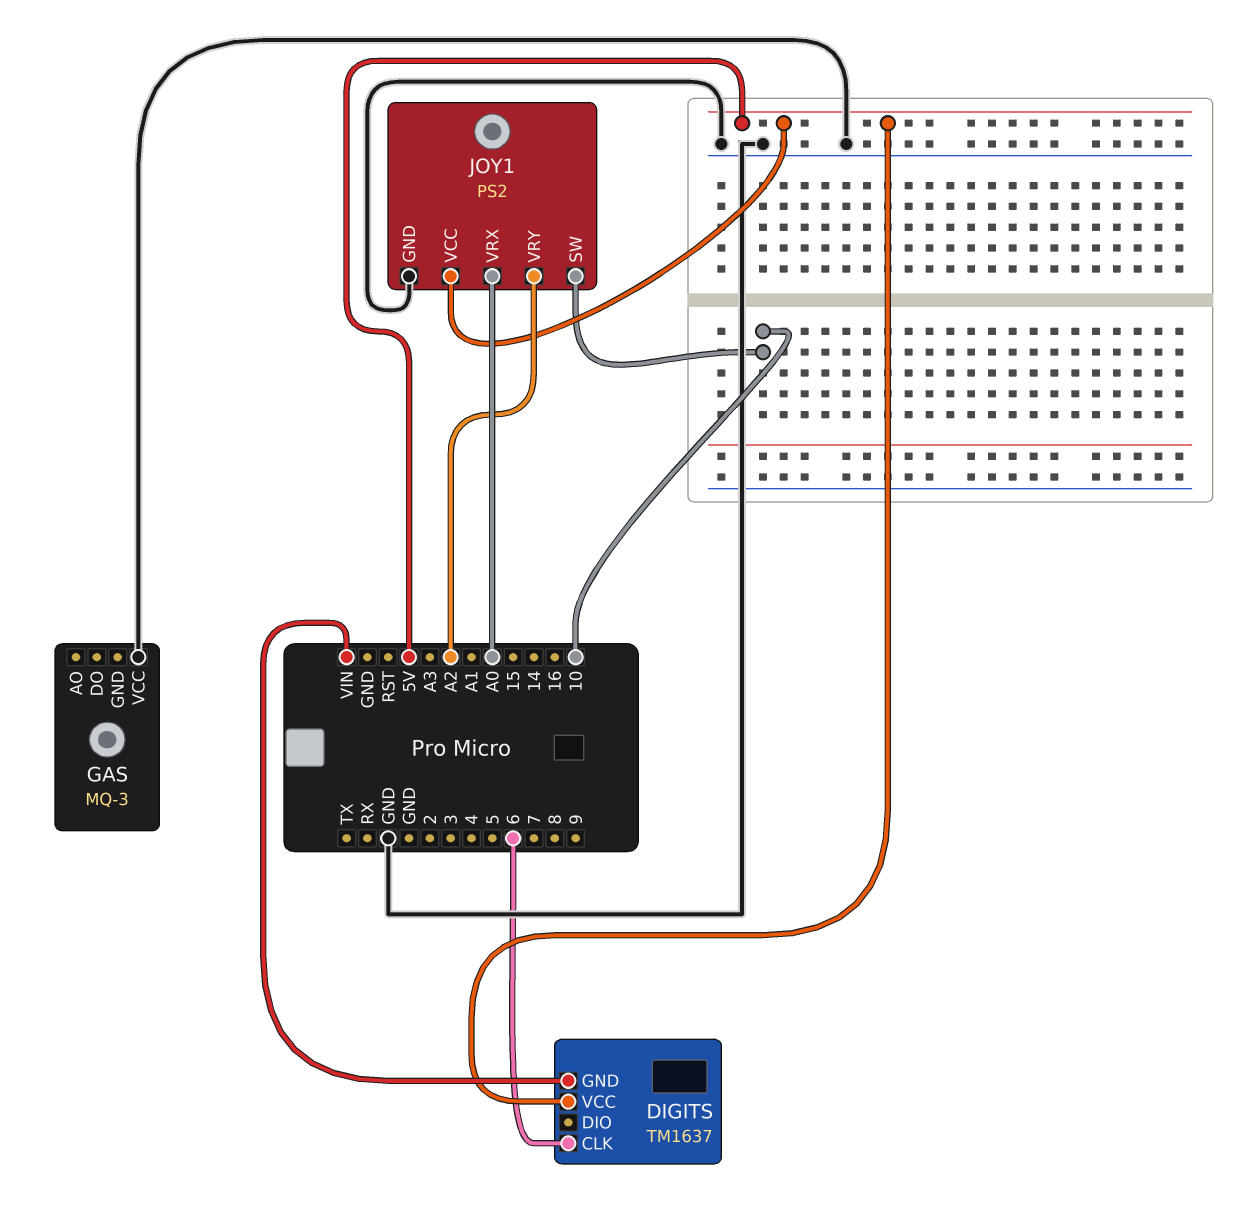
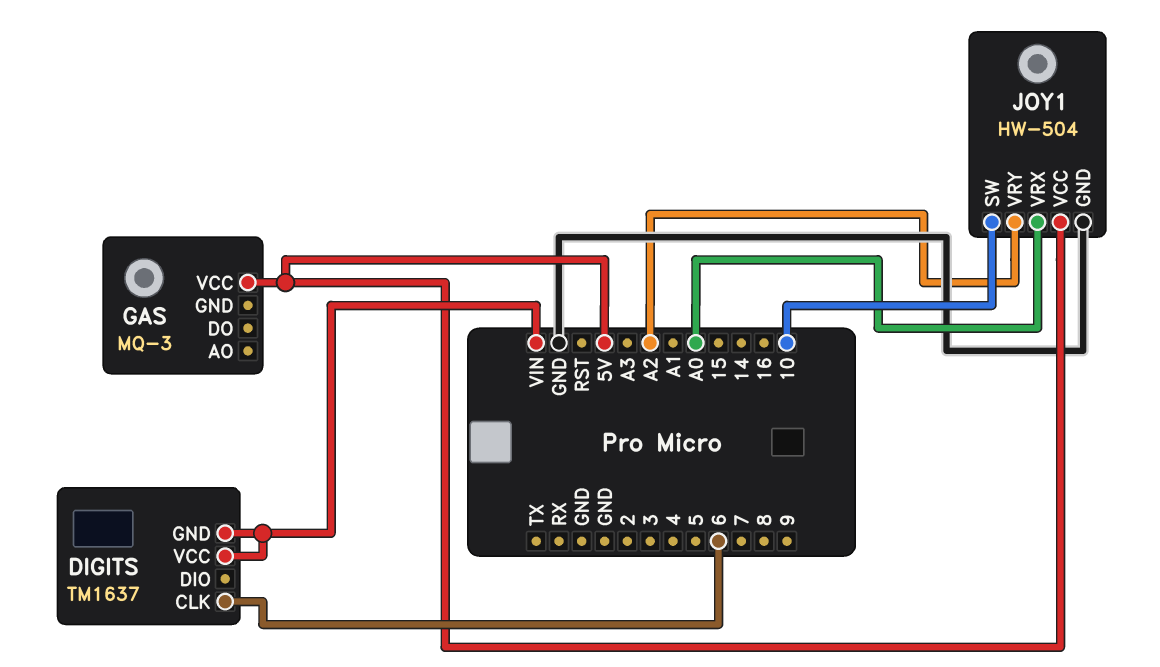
DIGITS pin VCC: 5V -> VIN
GAS pin VCC: GND -> 5V
JOY1: PS2 -> HW-504

